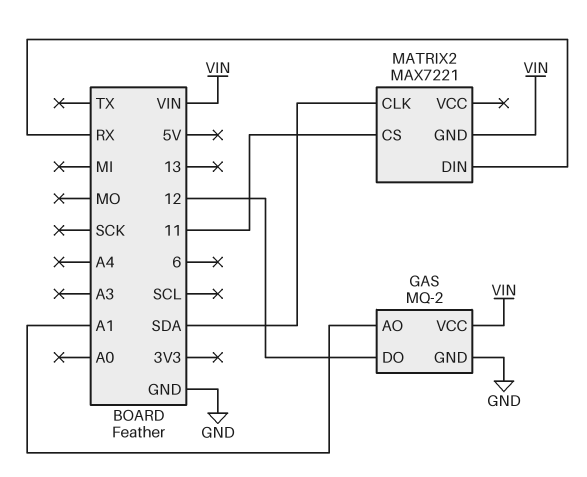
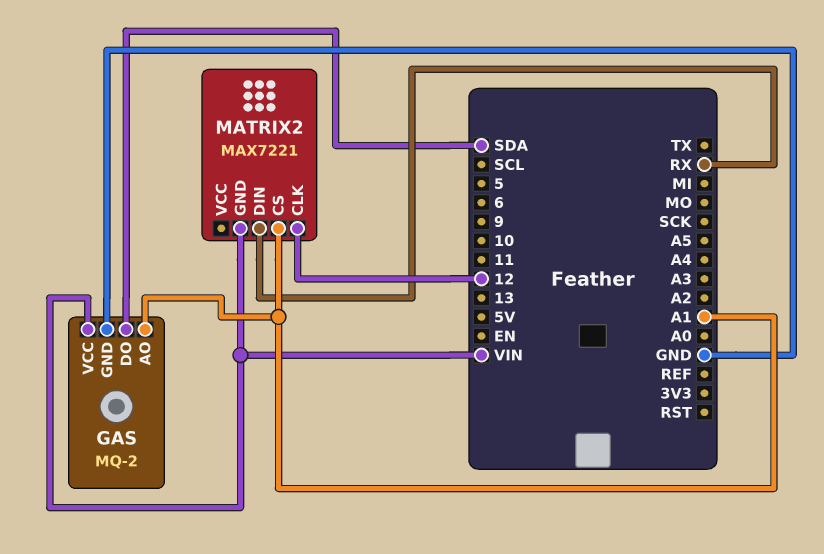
GAS pin DO: 12 -> SDA
MATRIX2 pin CLK: SDA -> 12
MATRIX2 pin CS: 11 -> A1

